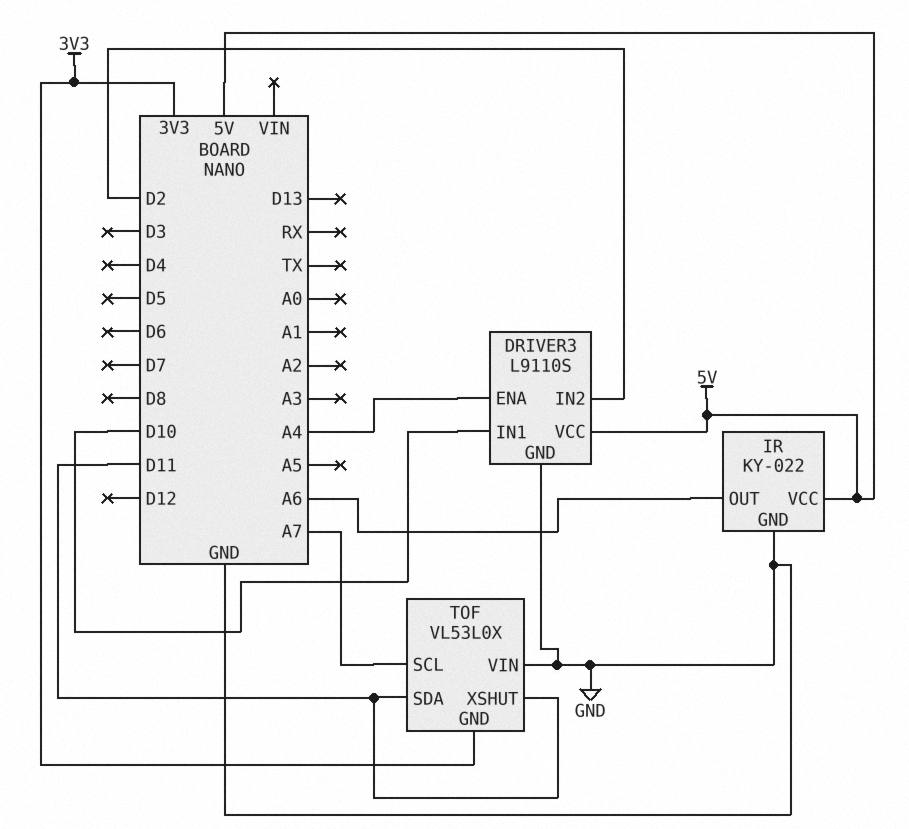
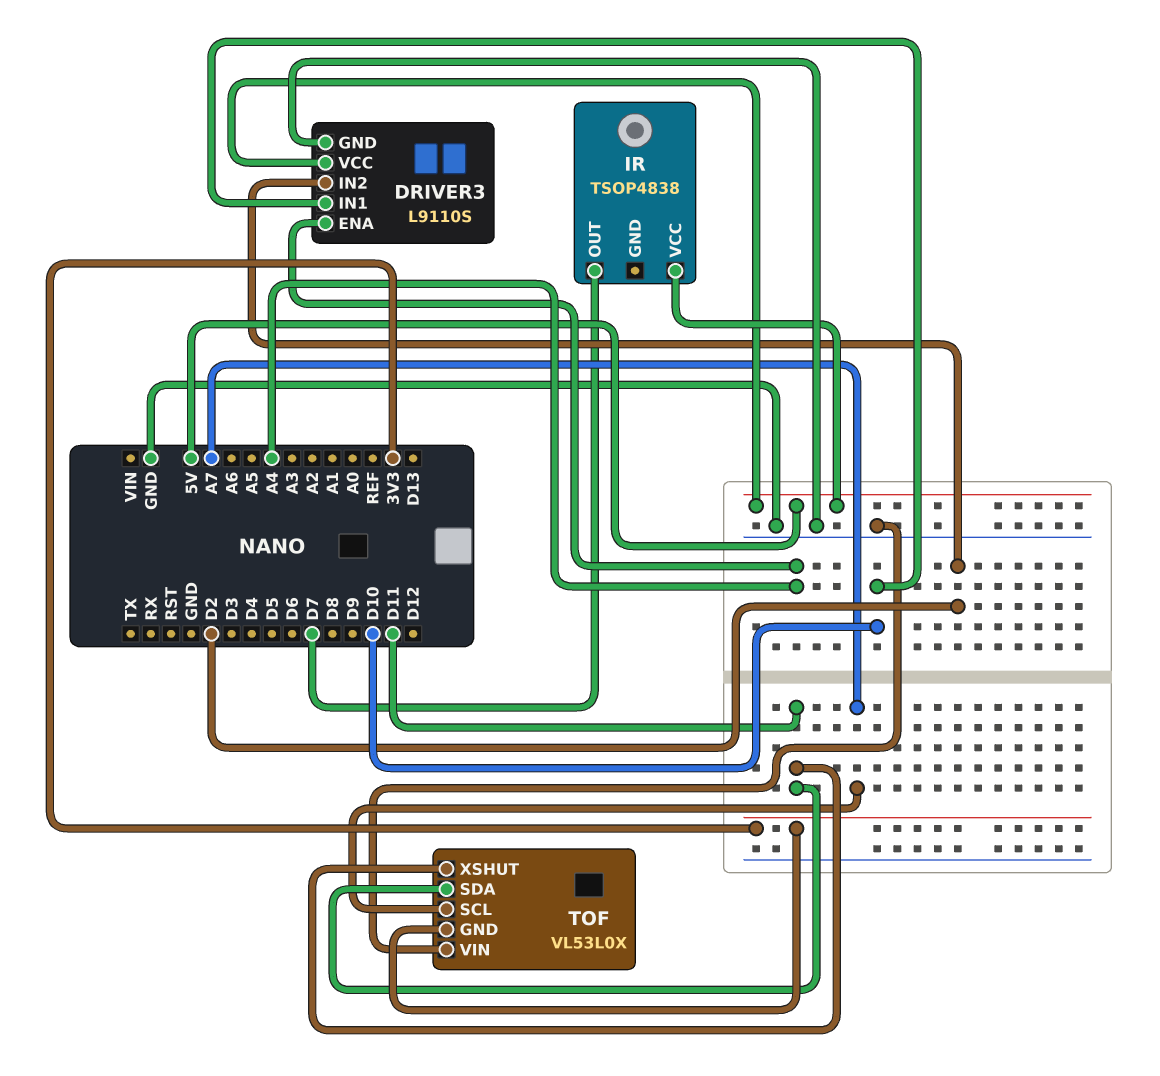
IR: KY-022 -> TSOP4838
IR pin GND: GND -> none
IR pin OUT: A6 -> D7

